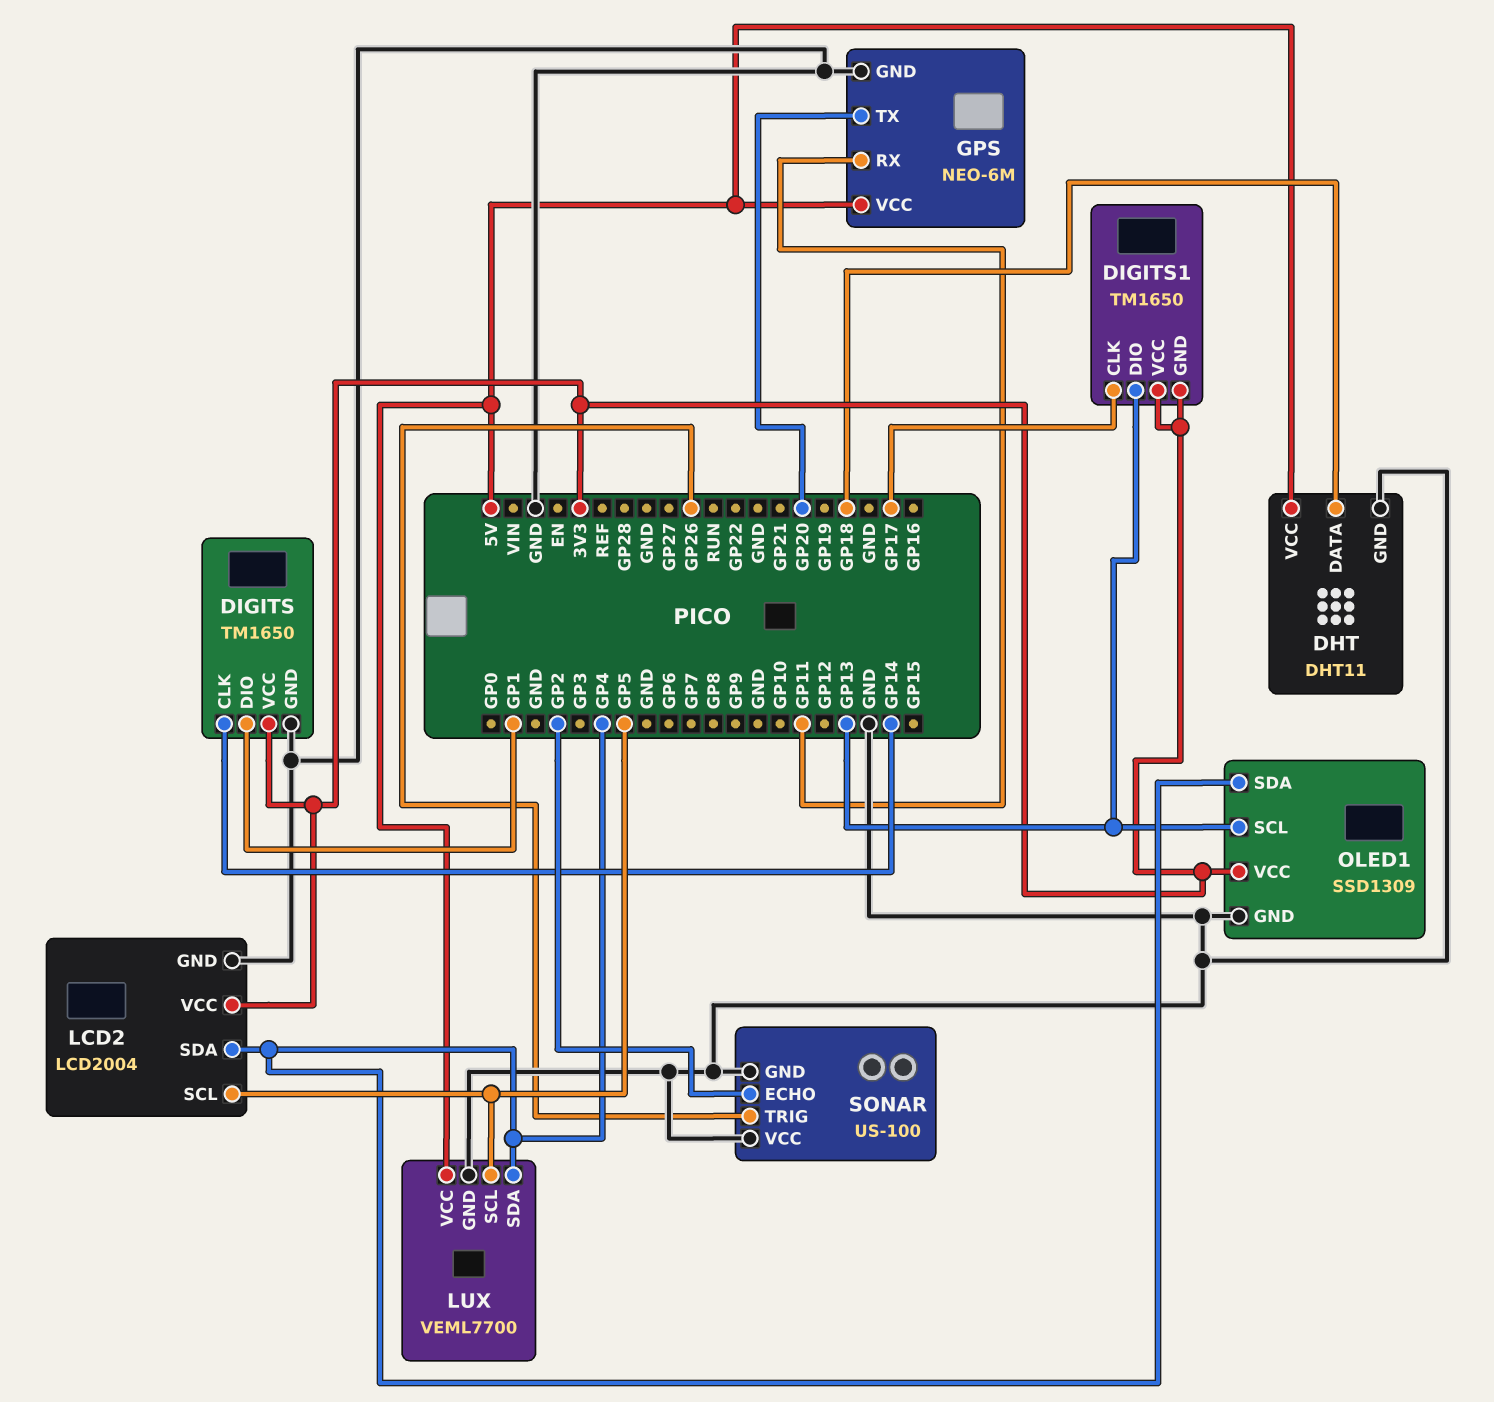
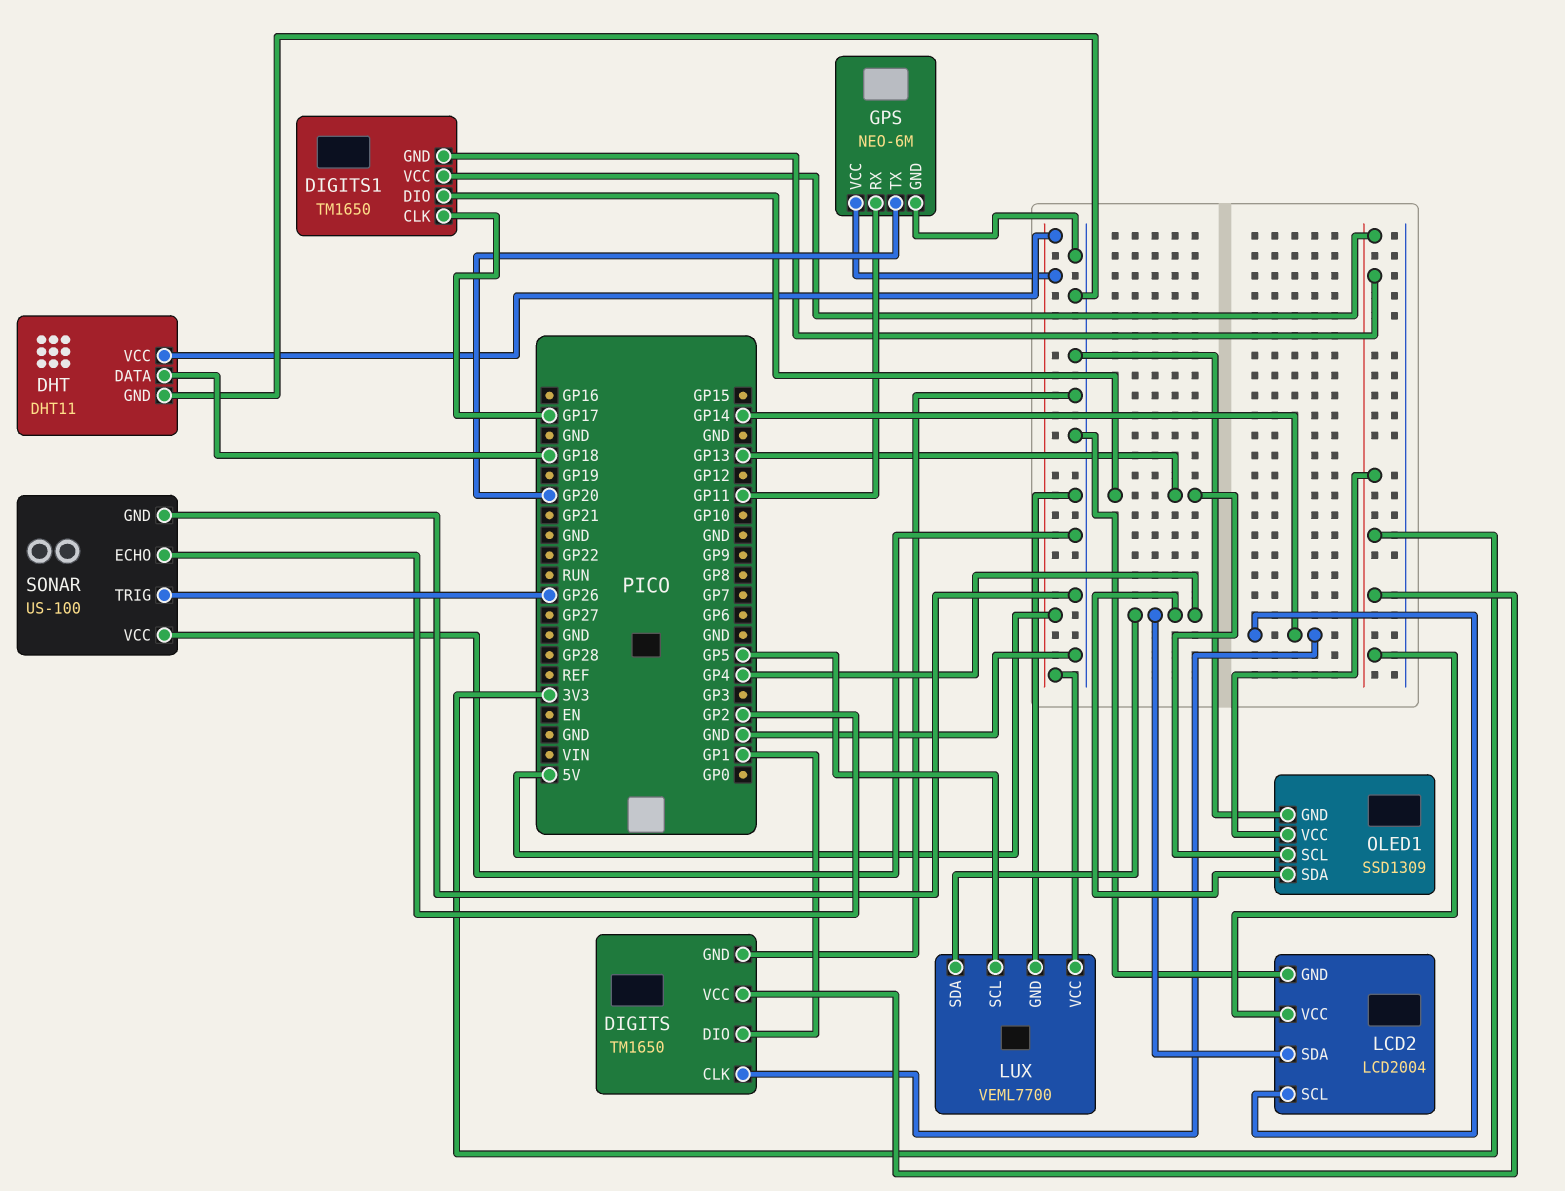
LCD2 pin SCL: GP5 -> GP14

